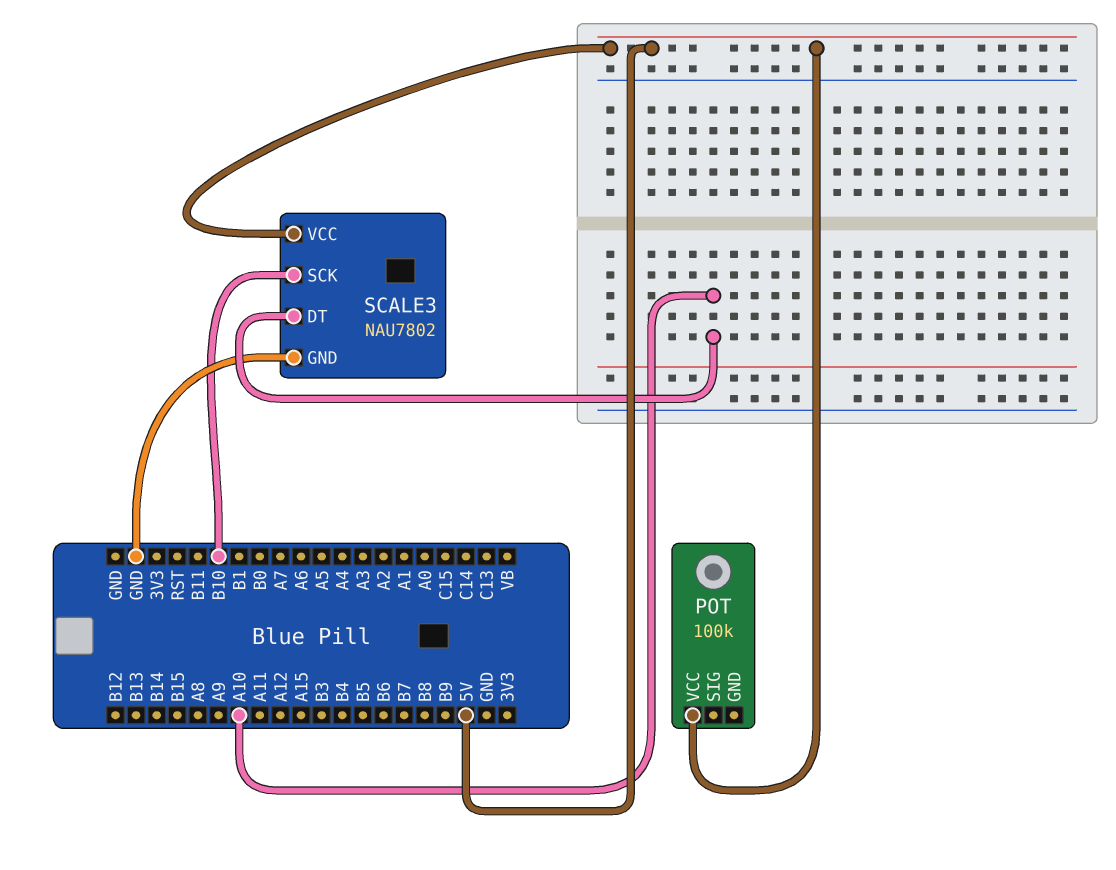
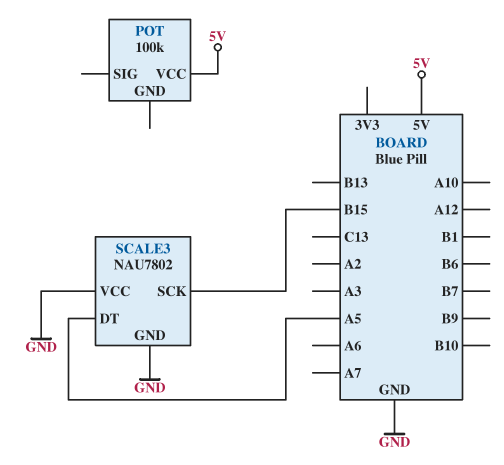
SCALE3 pin DT: A10 -> A5
SCALE3 pin SCK: B10 -> B15
SCALE3 pin VCC: 5V -> GND

